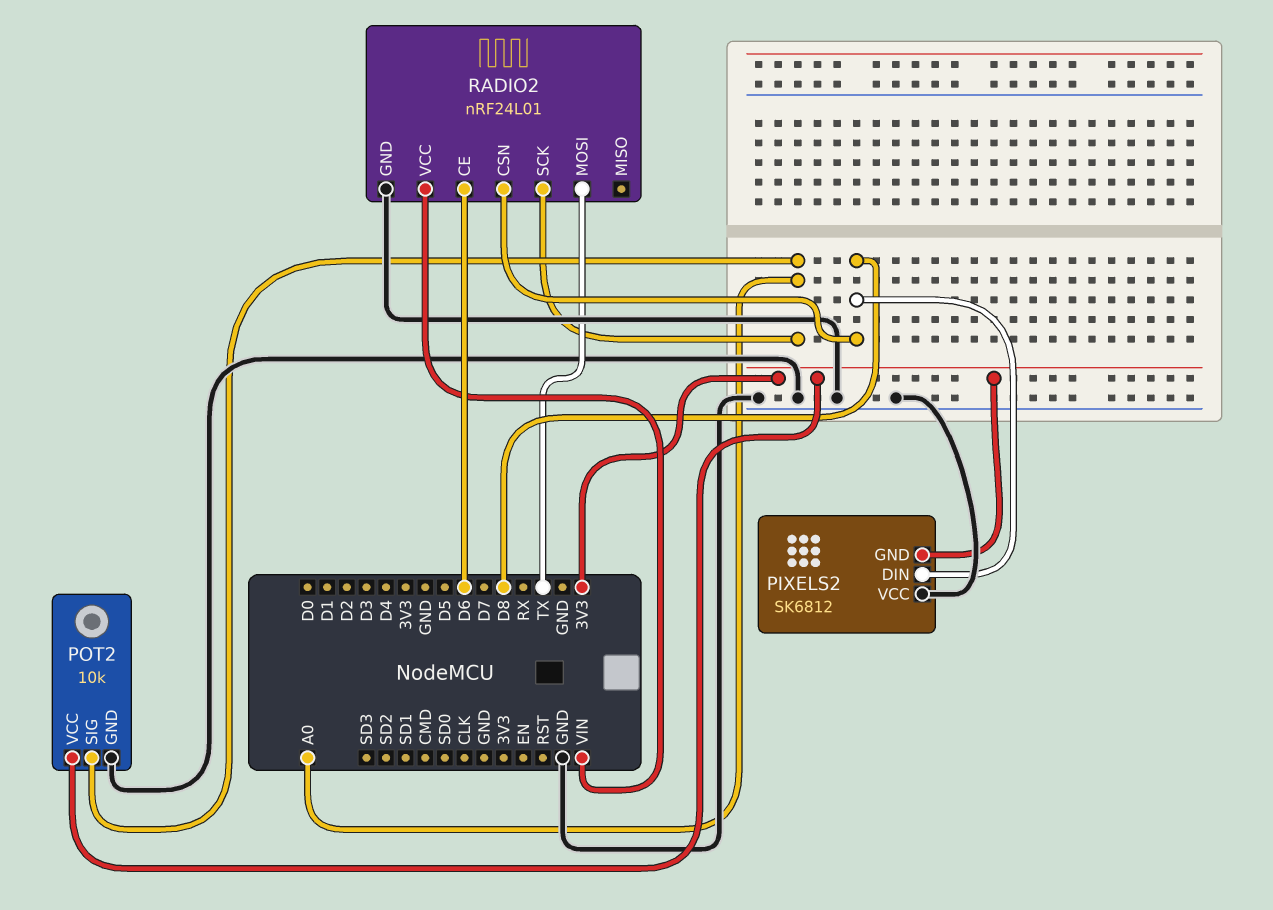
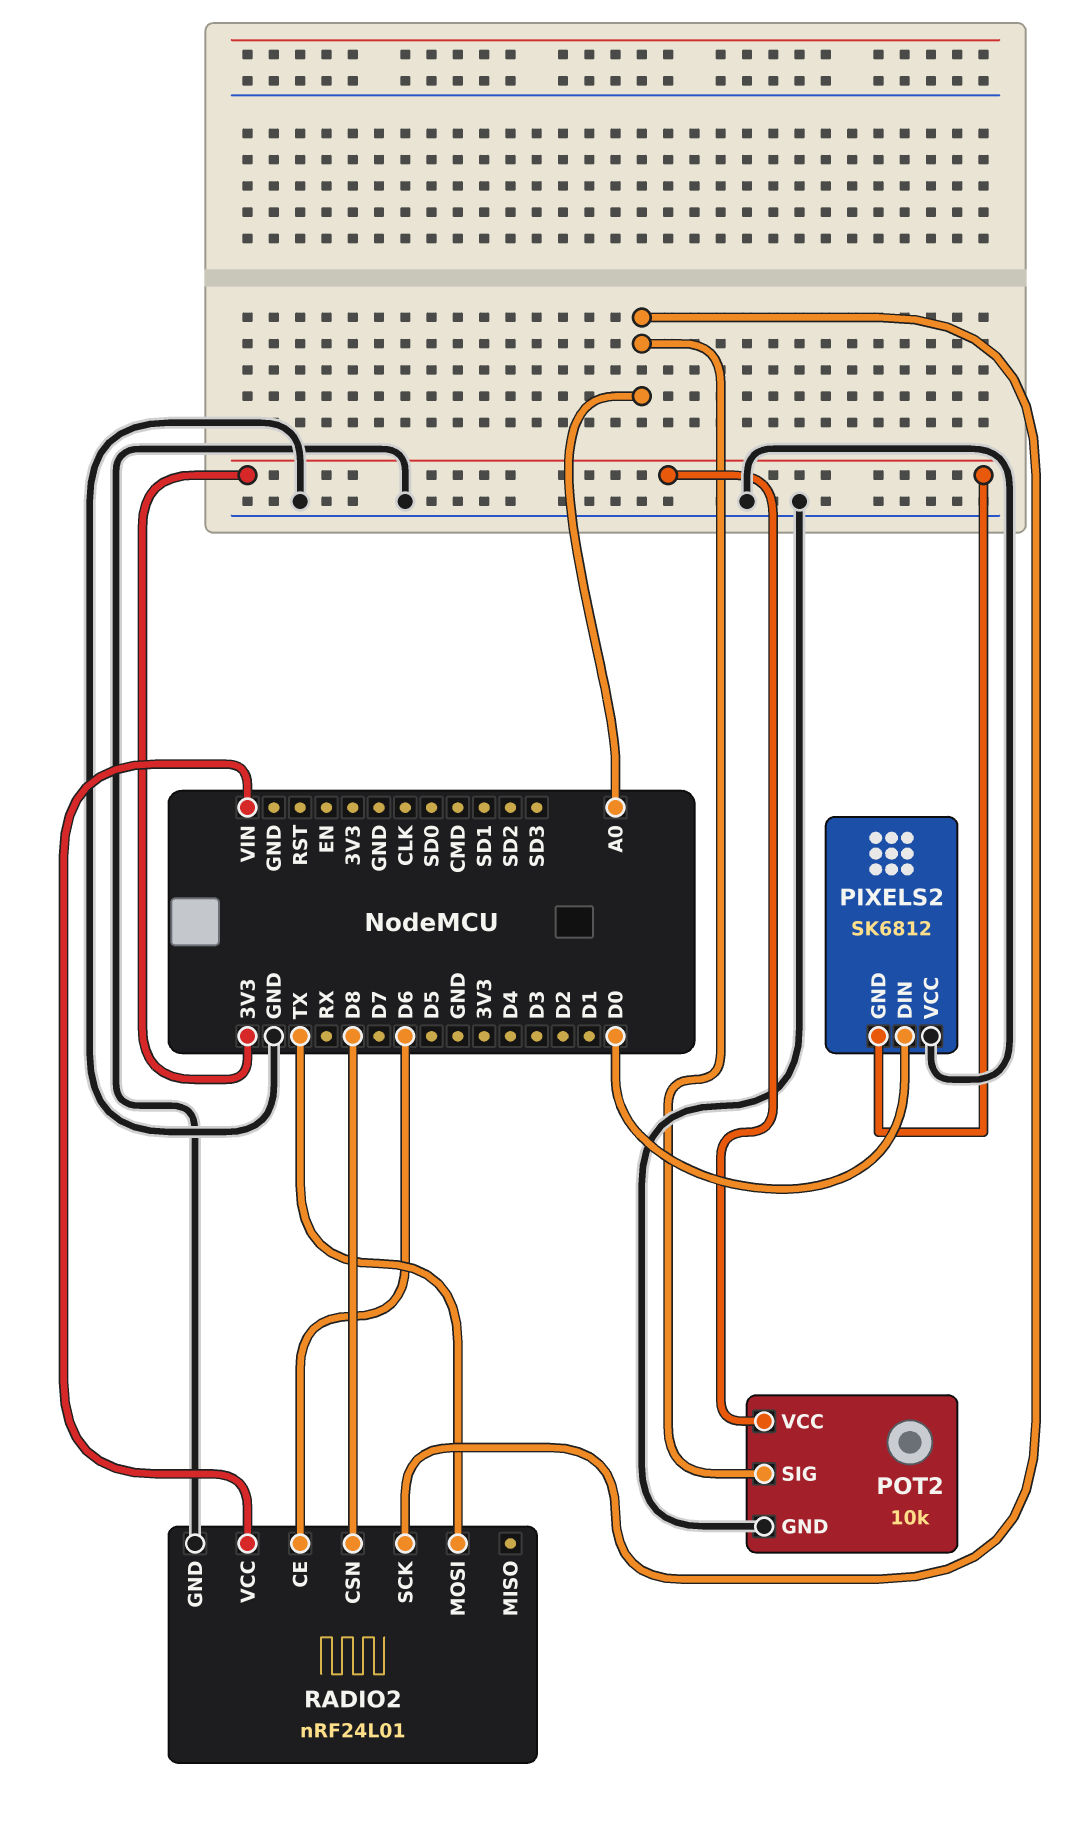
PIXELS2 pin DIN: D8 -> D0

